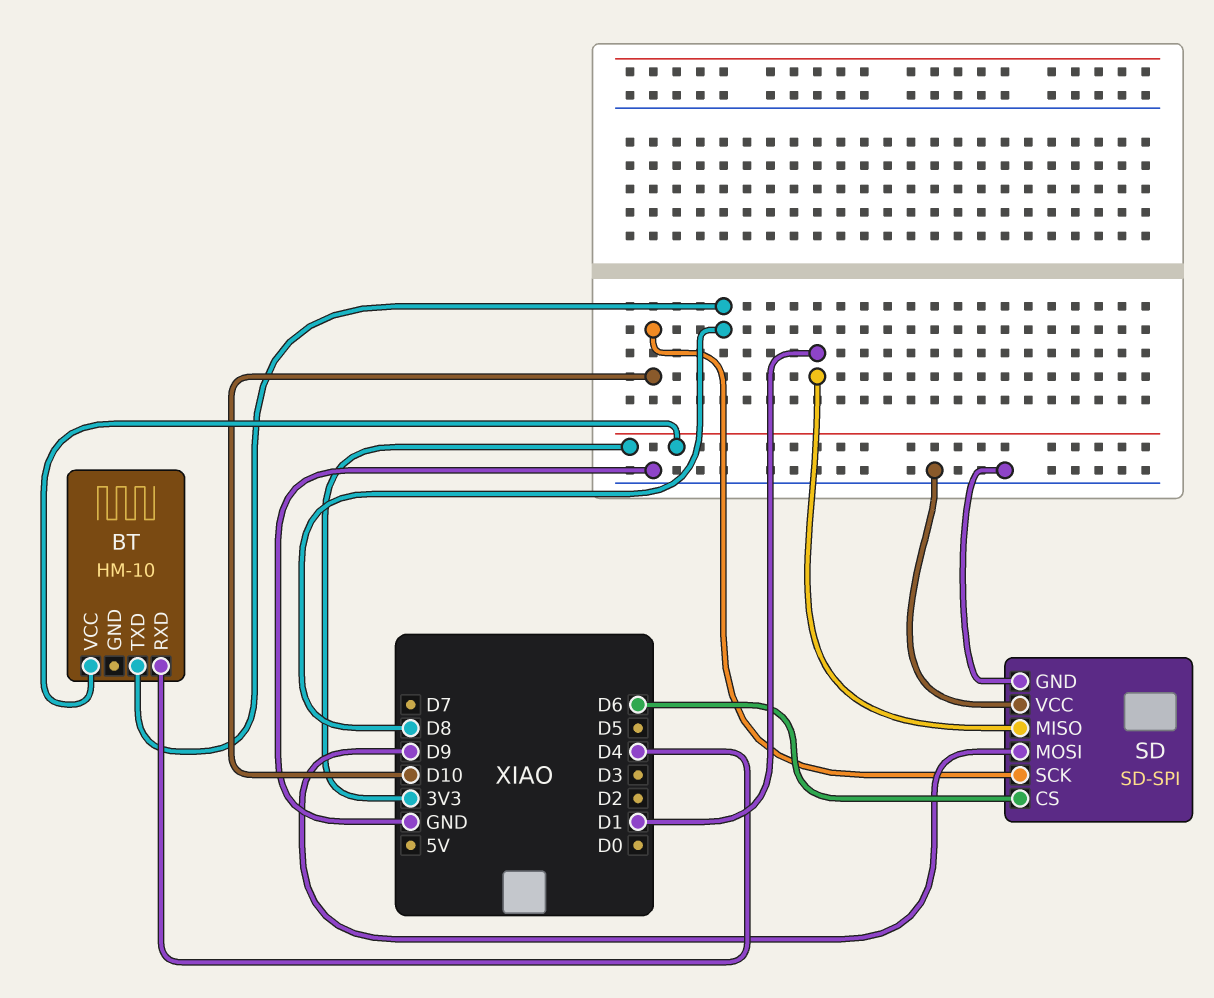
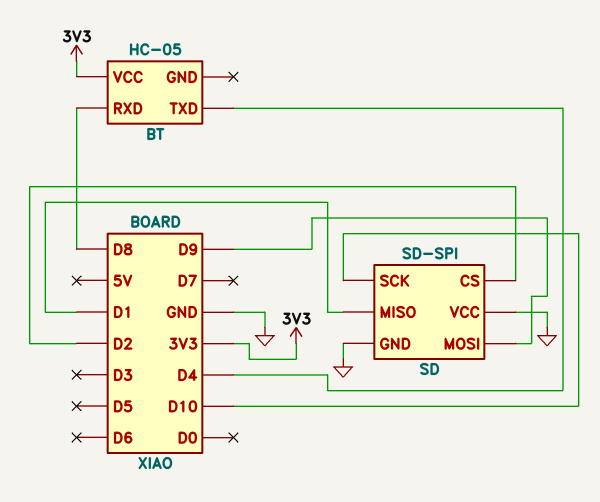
BT: HM-10 -> HC-05
BT pin RXD: D4 -> D8
BT pin TXD: D8 -> D4
SD pin CS: D6 -> D2

